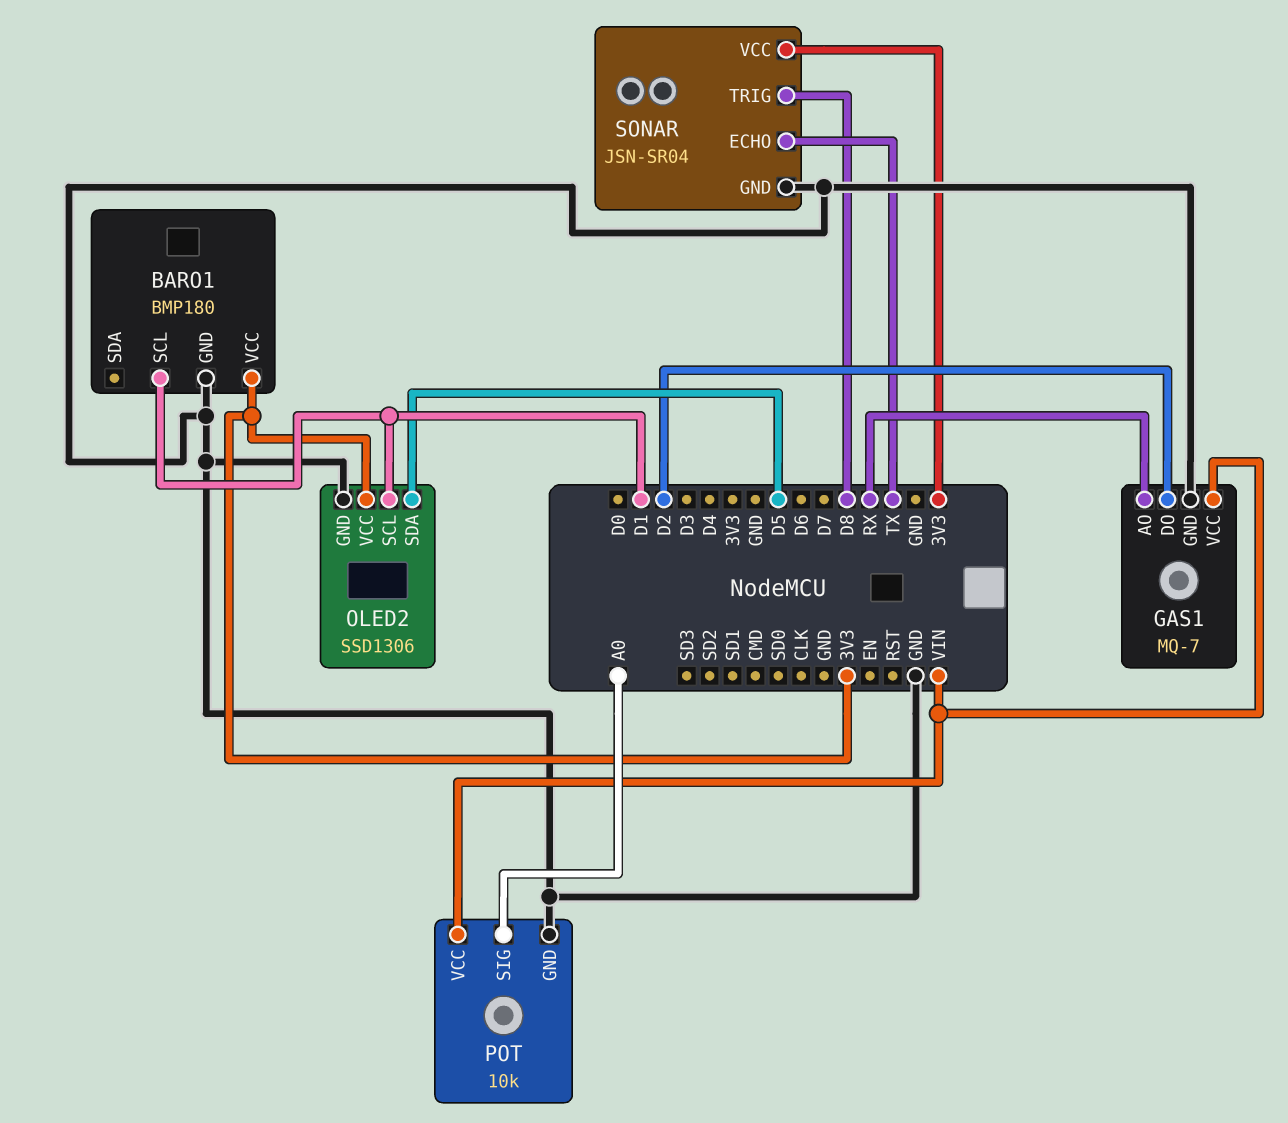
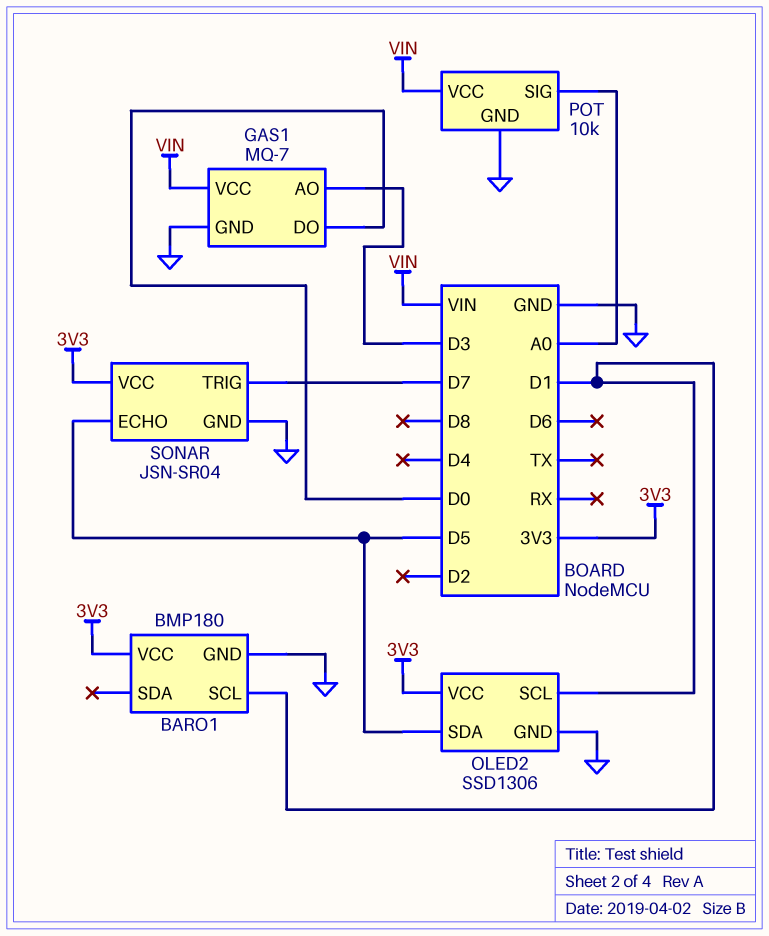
GAS1 pin AO: RX -> D3
GAS1 pin DO: D2 -> D0
SONAR pin ECHO: TX -> D5
SONAR pin TRIG: D8 -> D7

